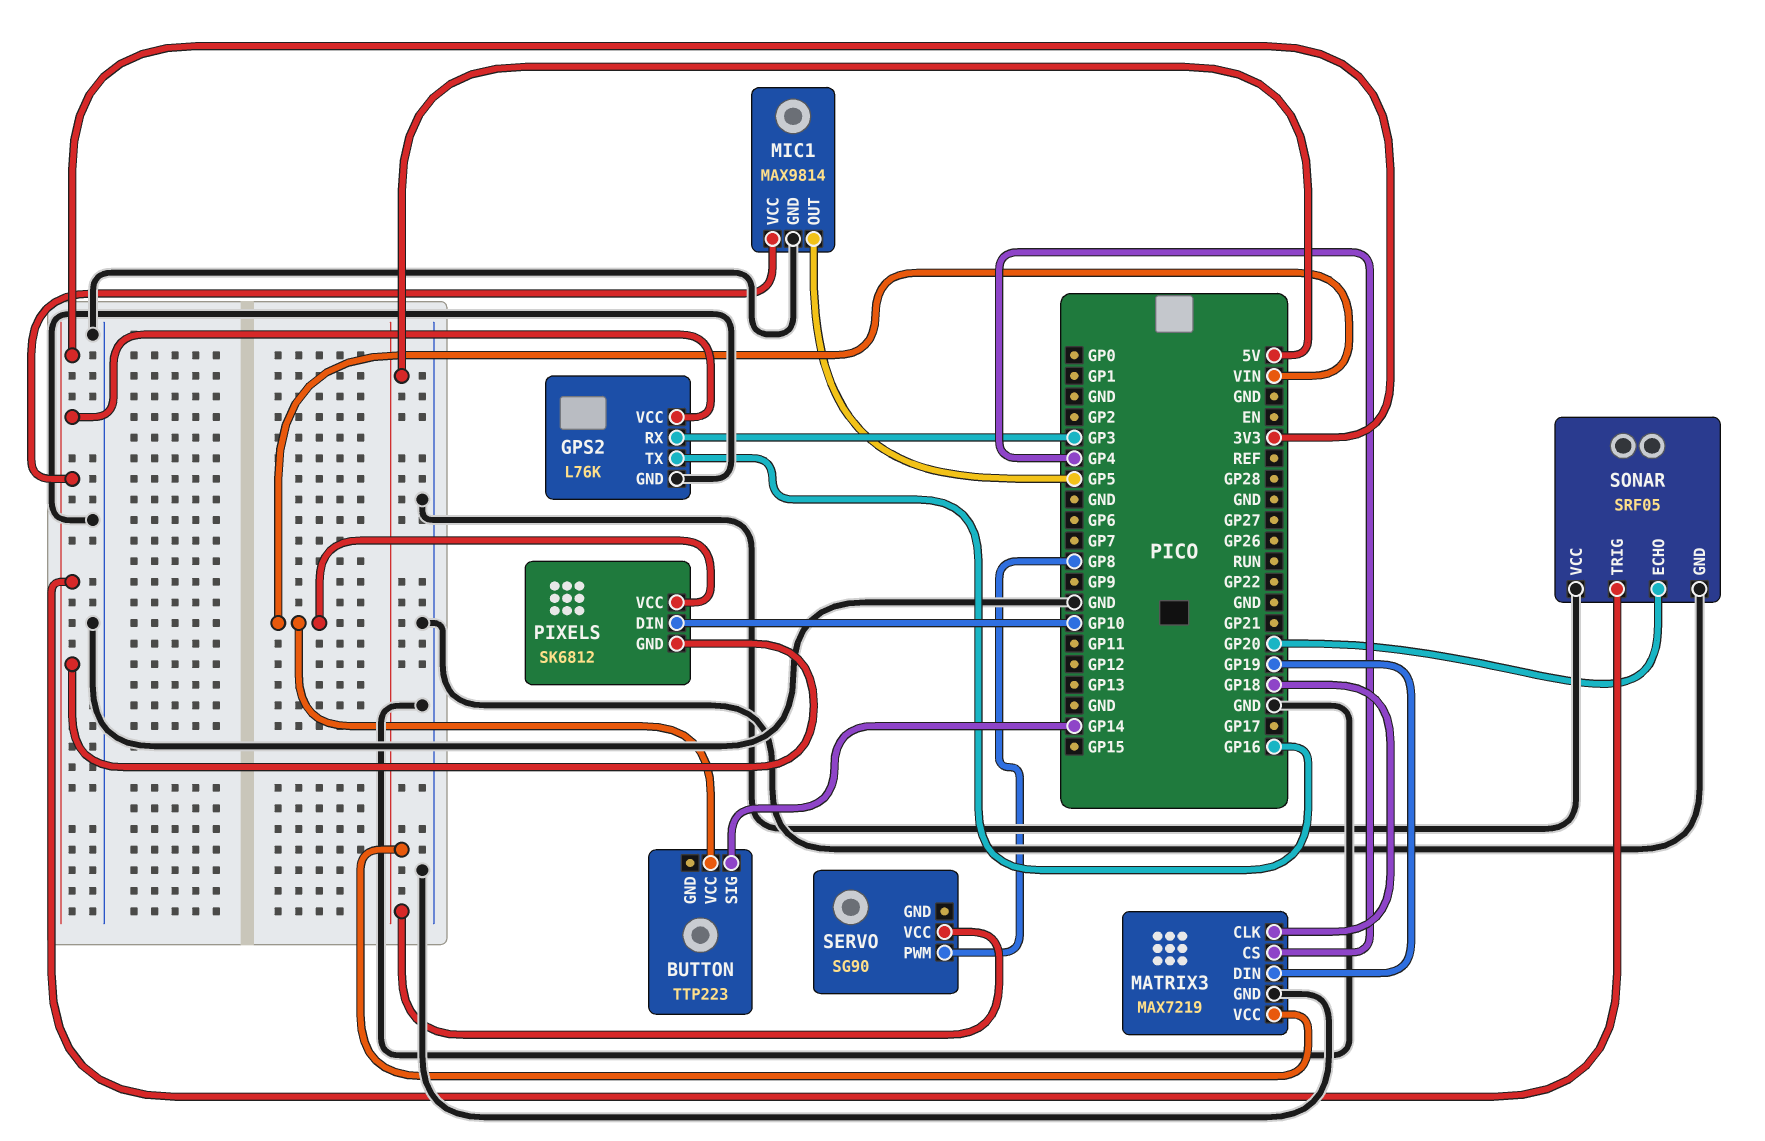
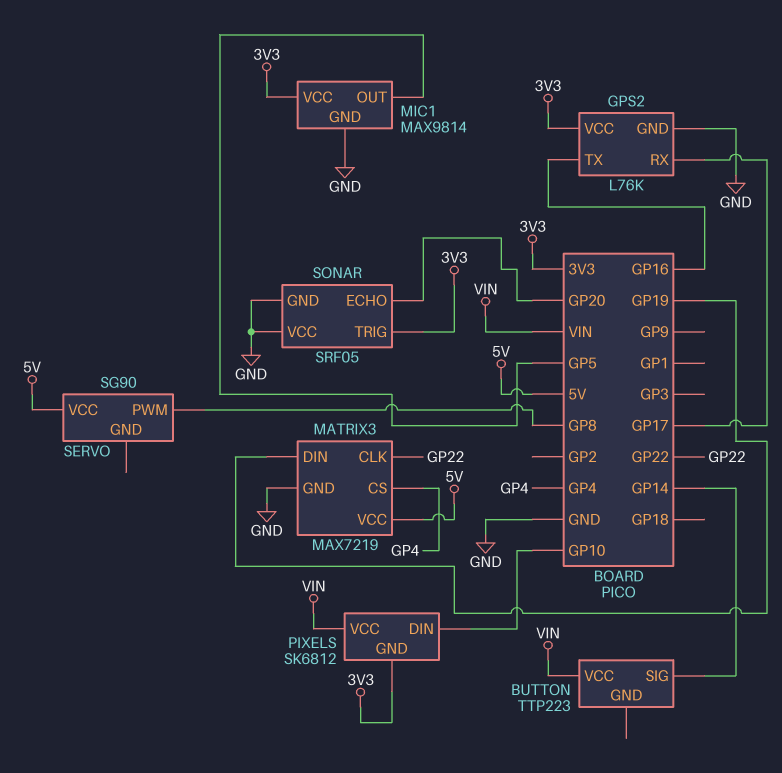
GPS2 pin RX: GP3 -> GP17
MATRIX3 pin CLK: GP18 -> GP22

